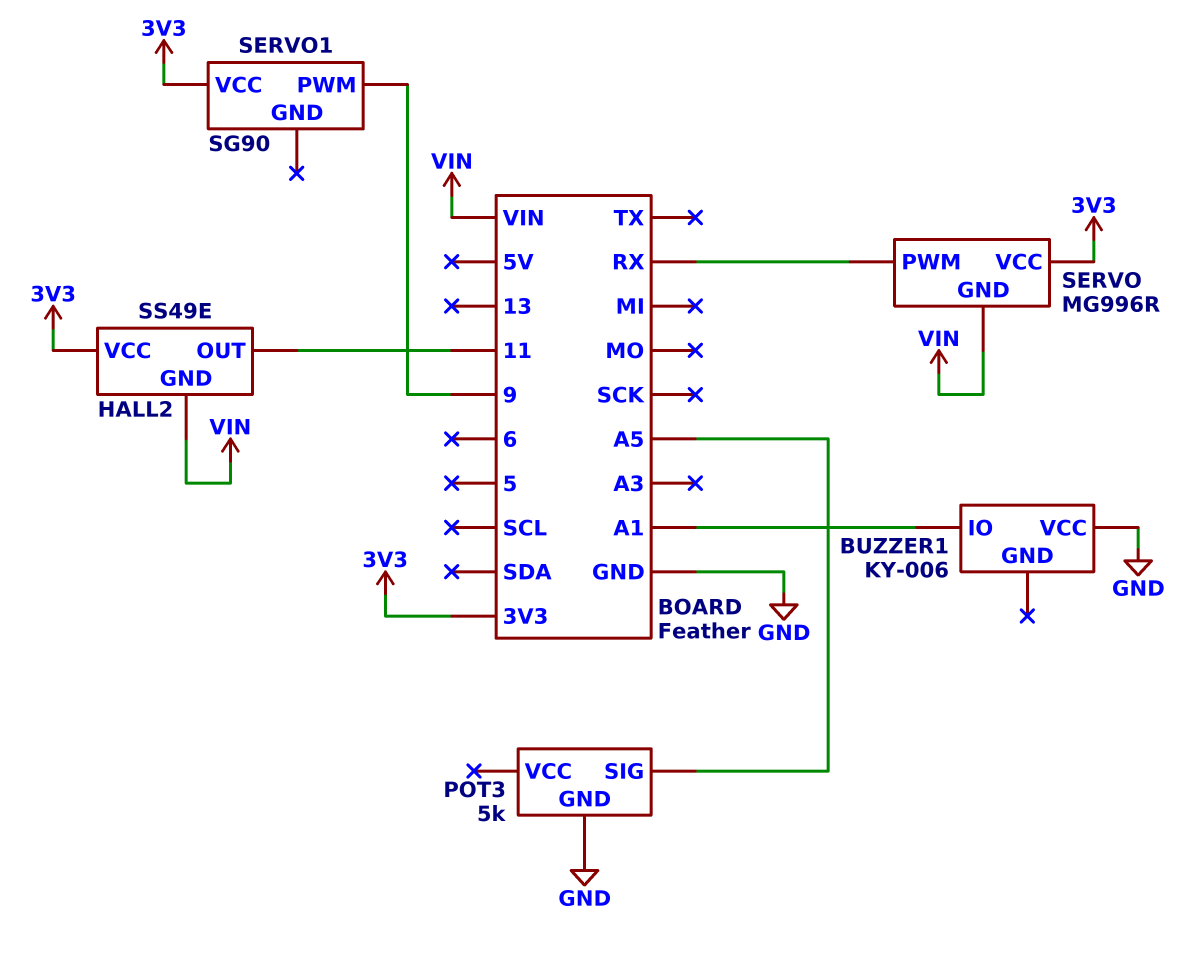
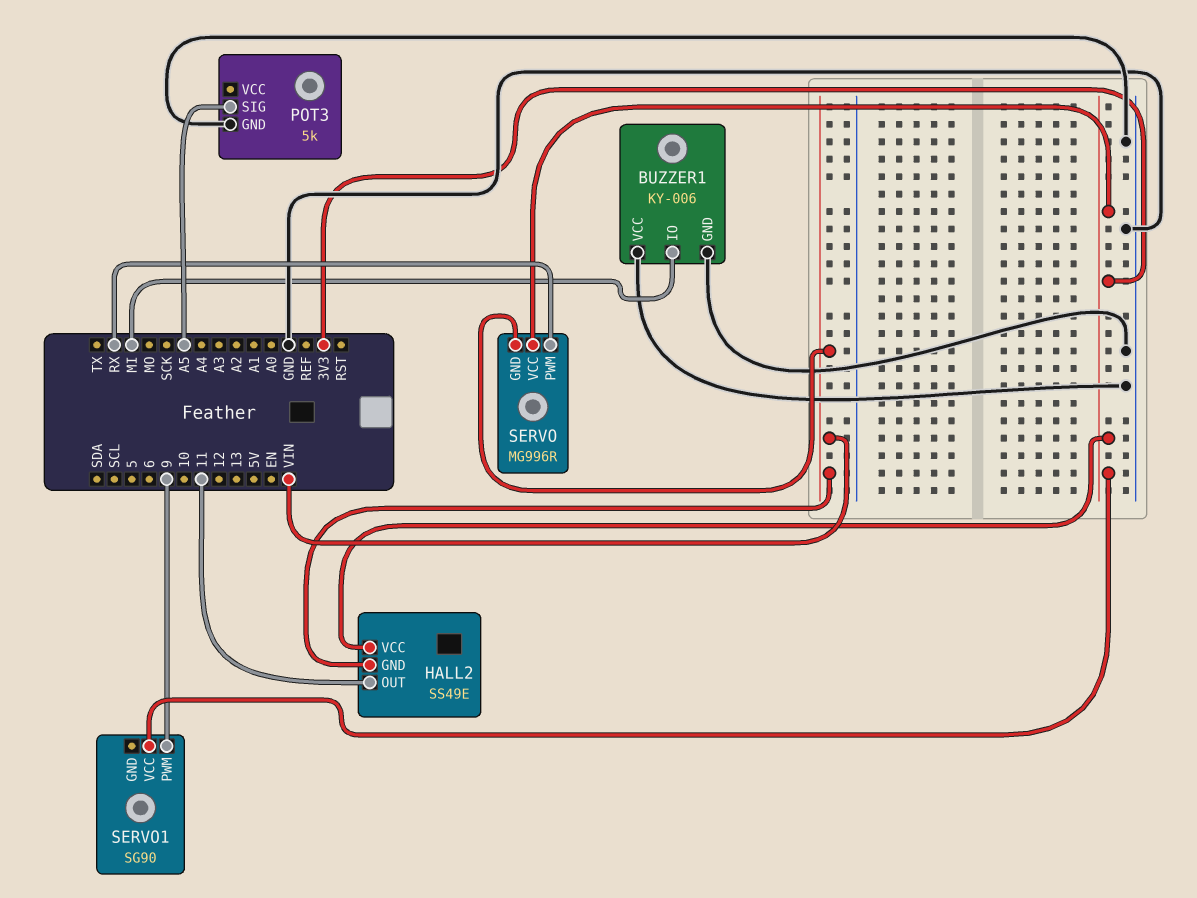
BUZZER1 pin GND: none -> GND
BUZZER1 pin IO: A1 -> MI

